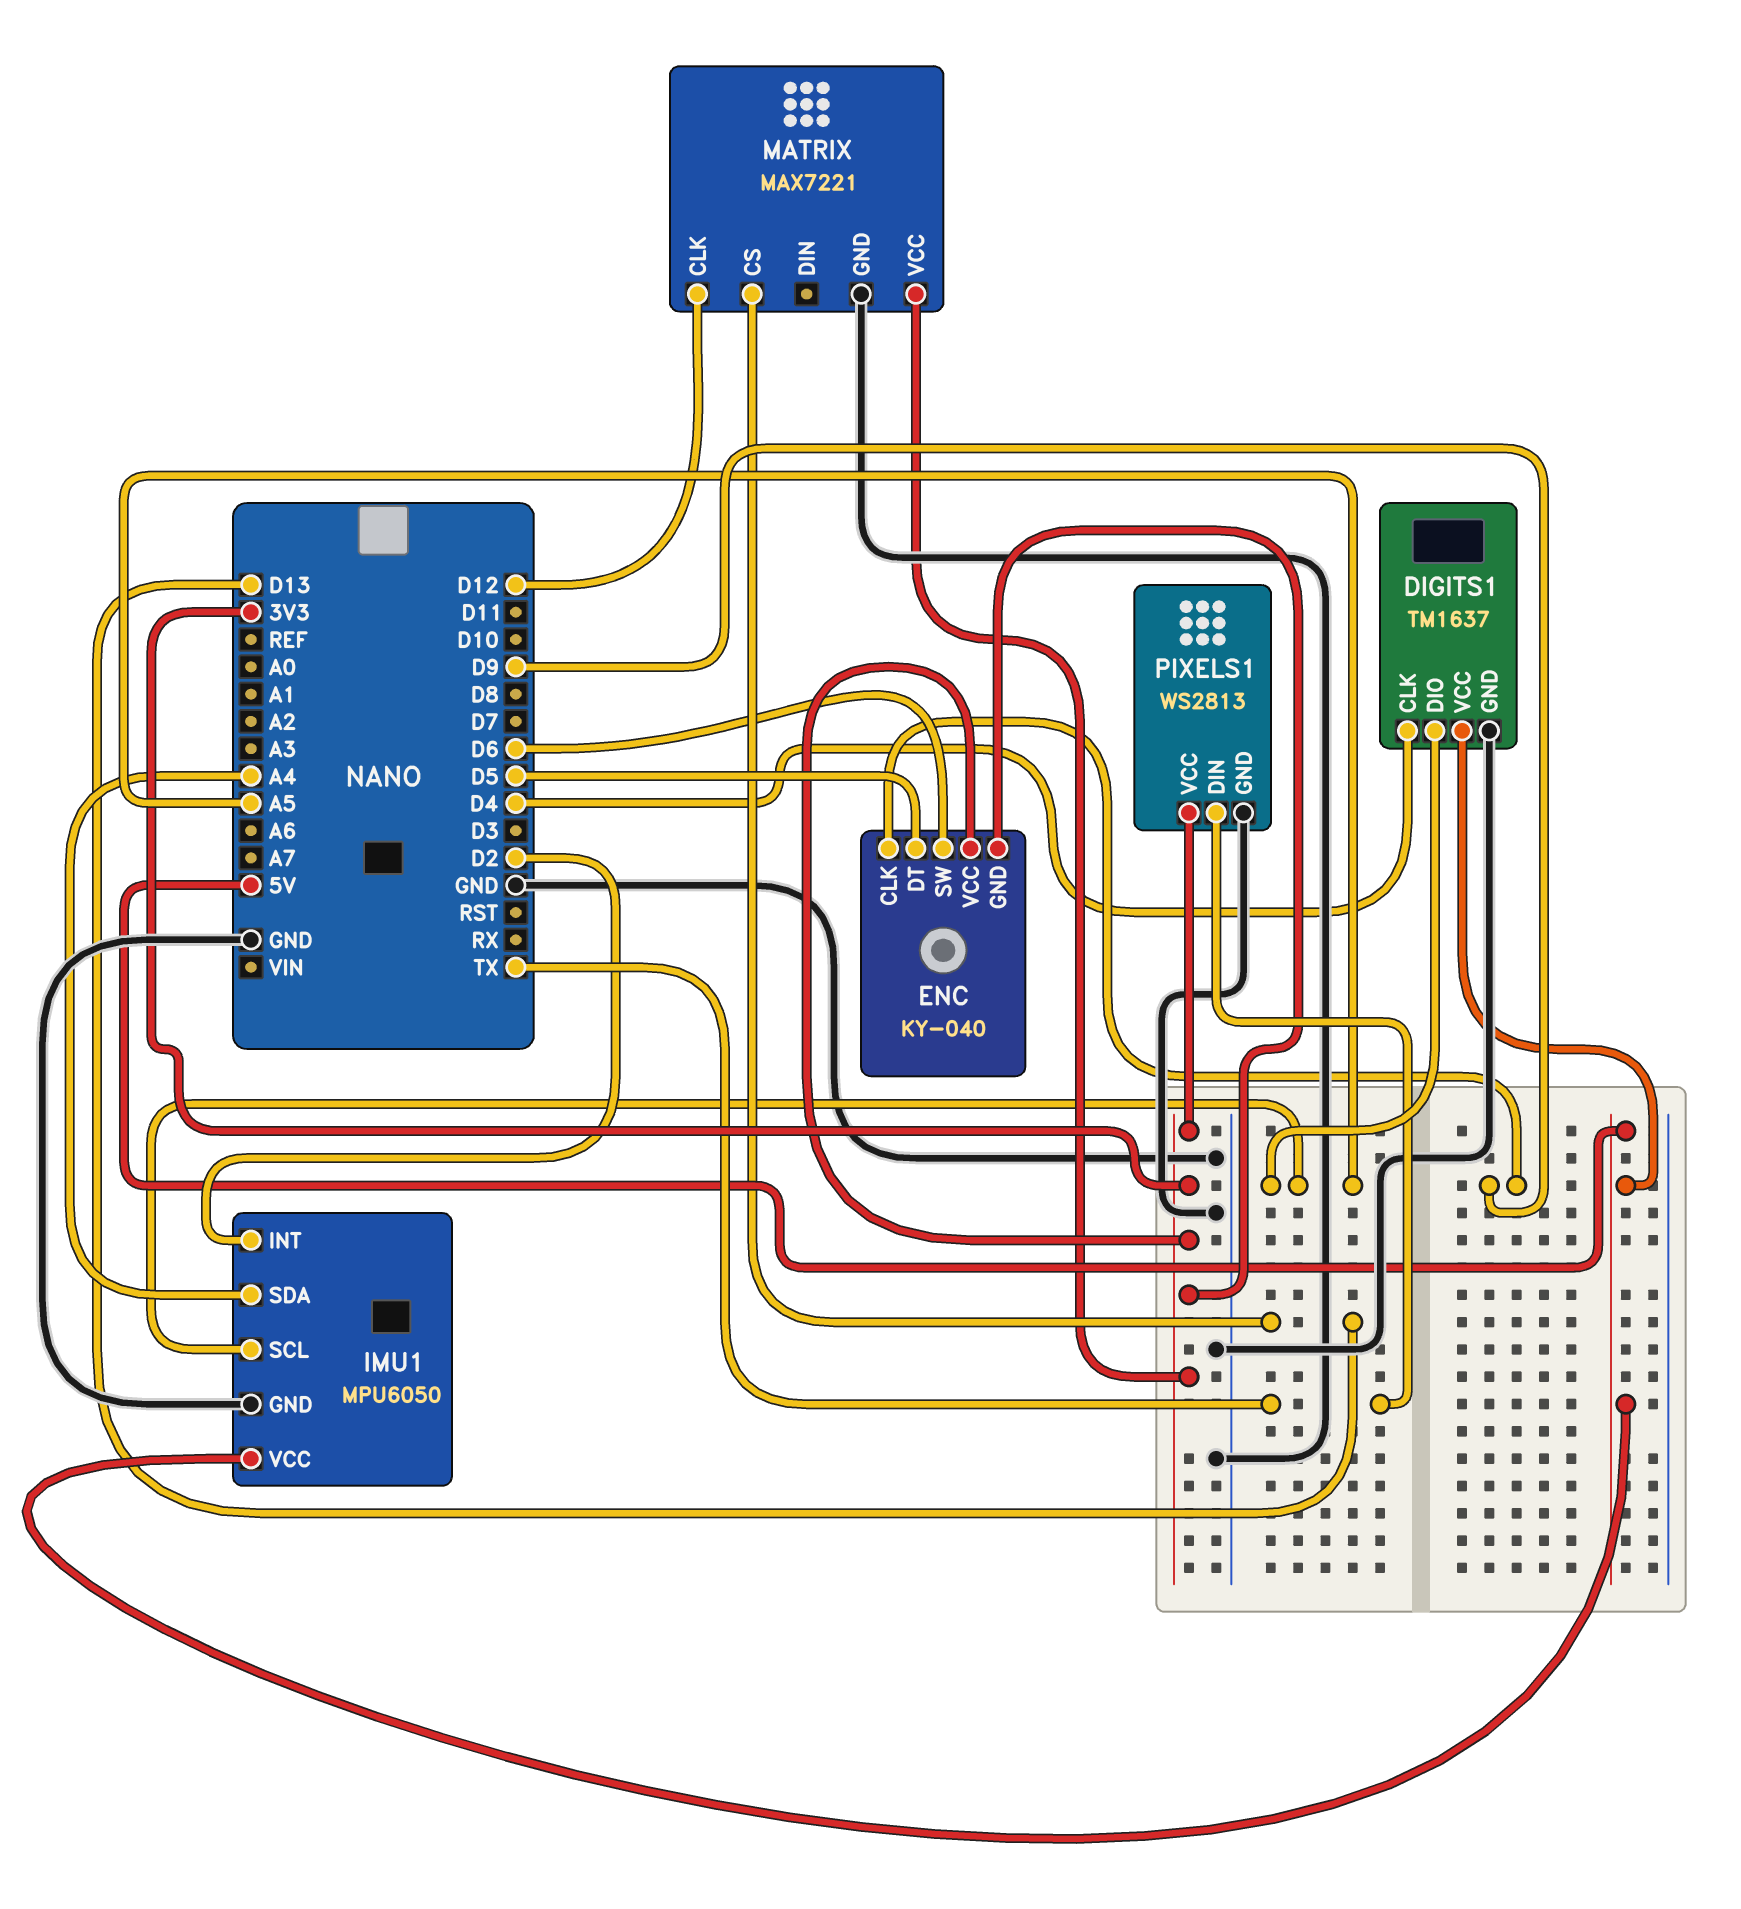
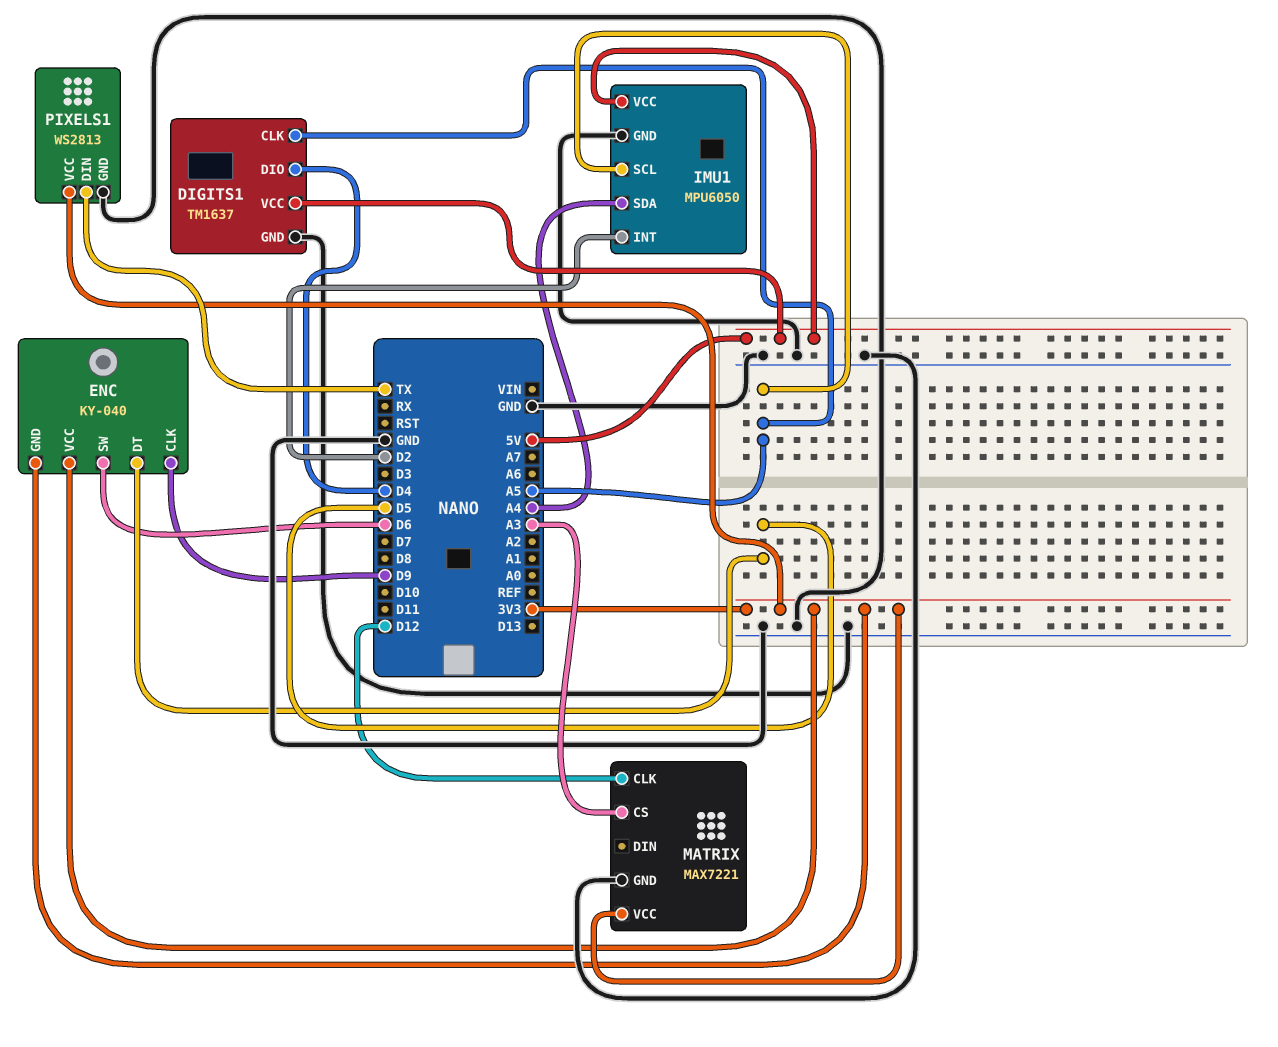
DIGITS1 pin CLK: D4 -> A5
DIGITS1 pin DIO: A5 -> D4
MATRIX pin CS: D13 -> A3

